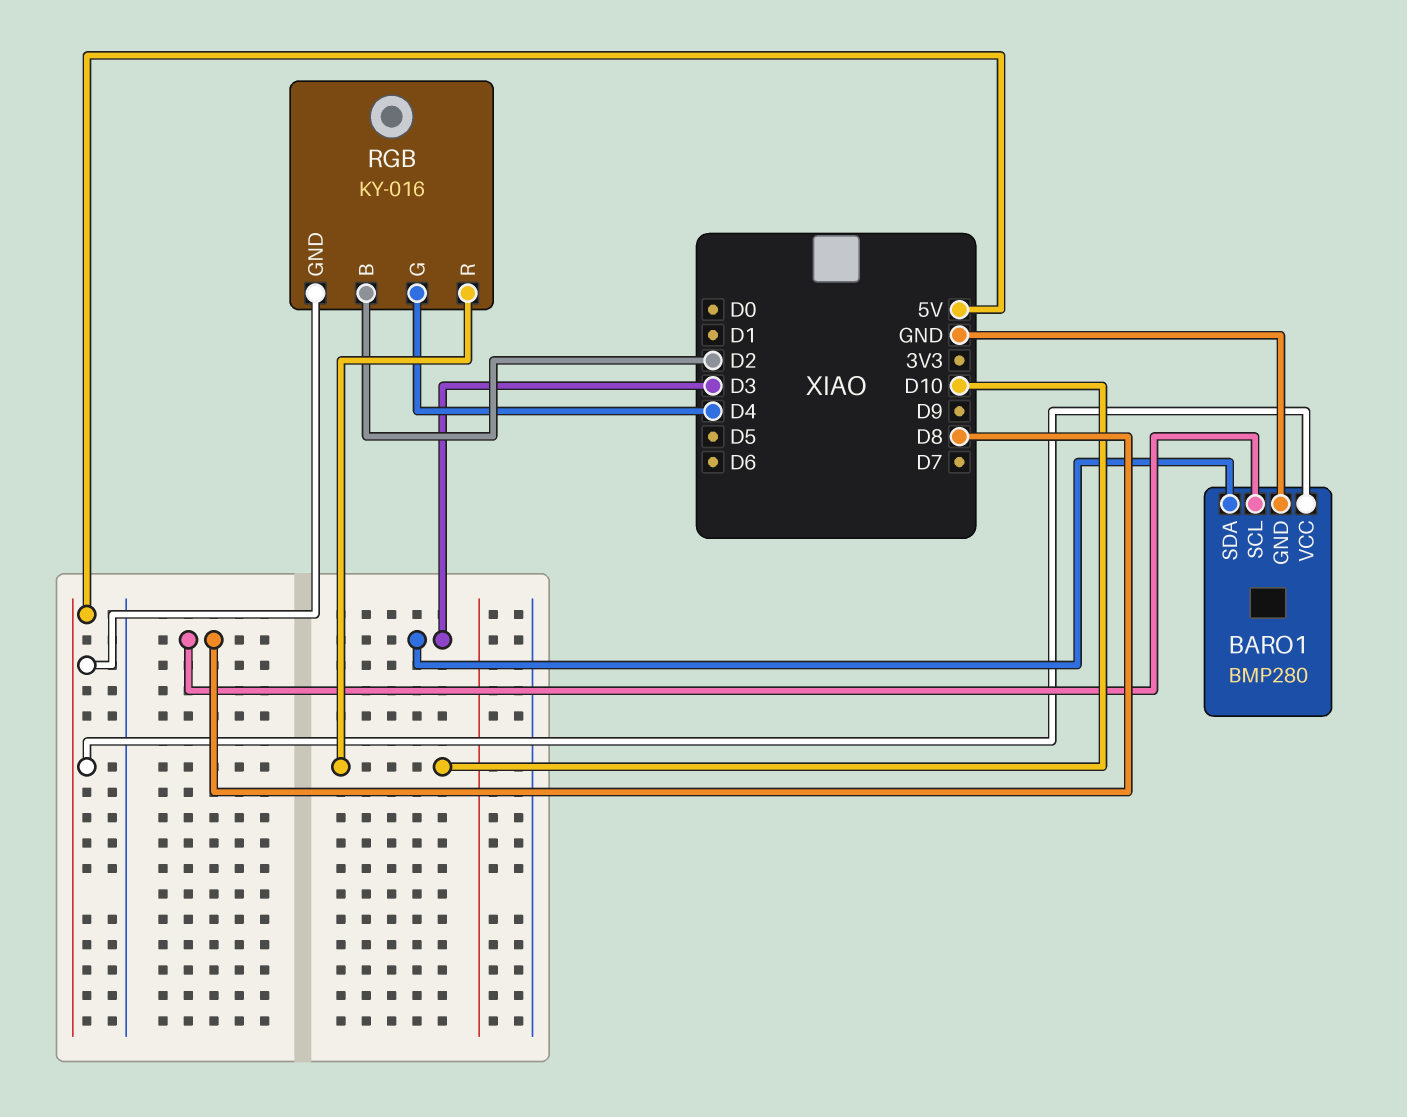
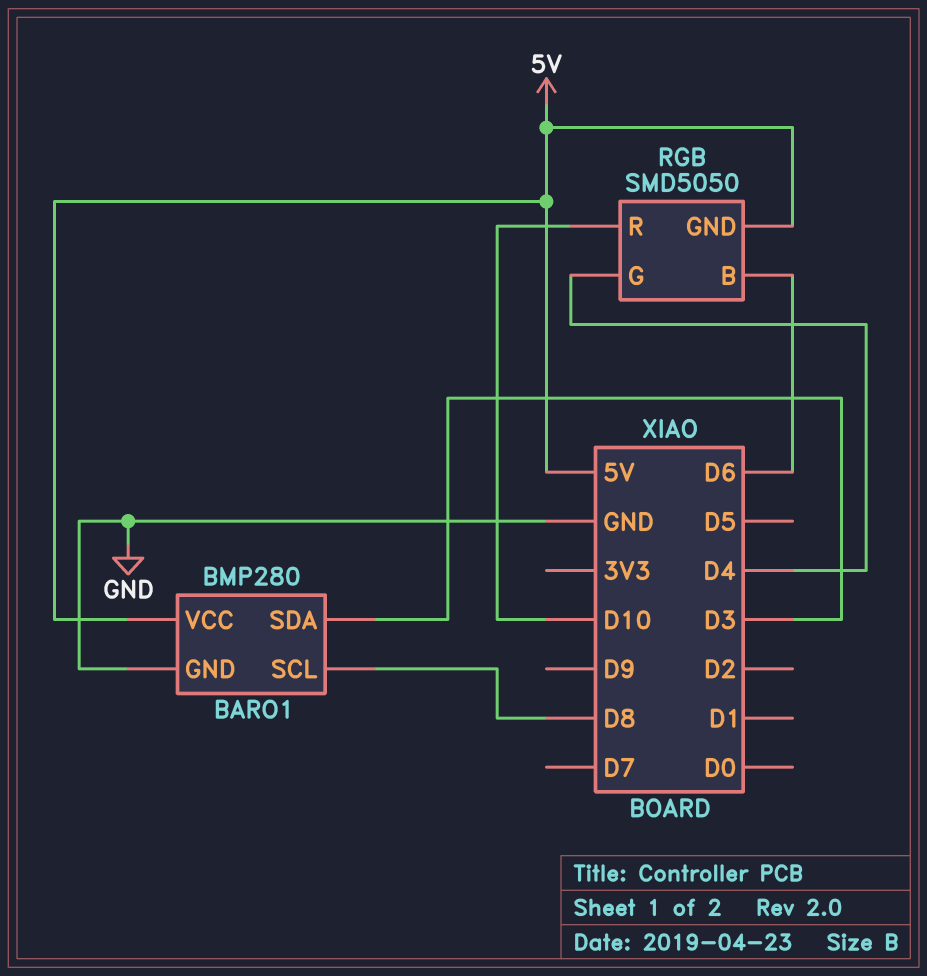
RGB: KY-016 -> SMD5050
RGB pin B: D2 -> D6

